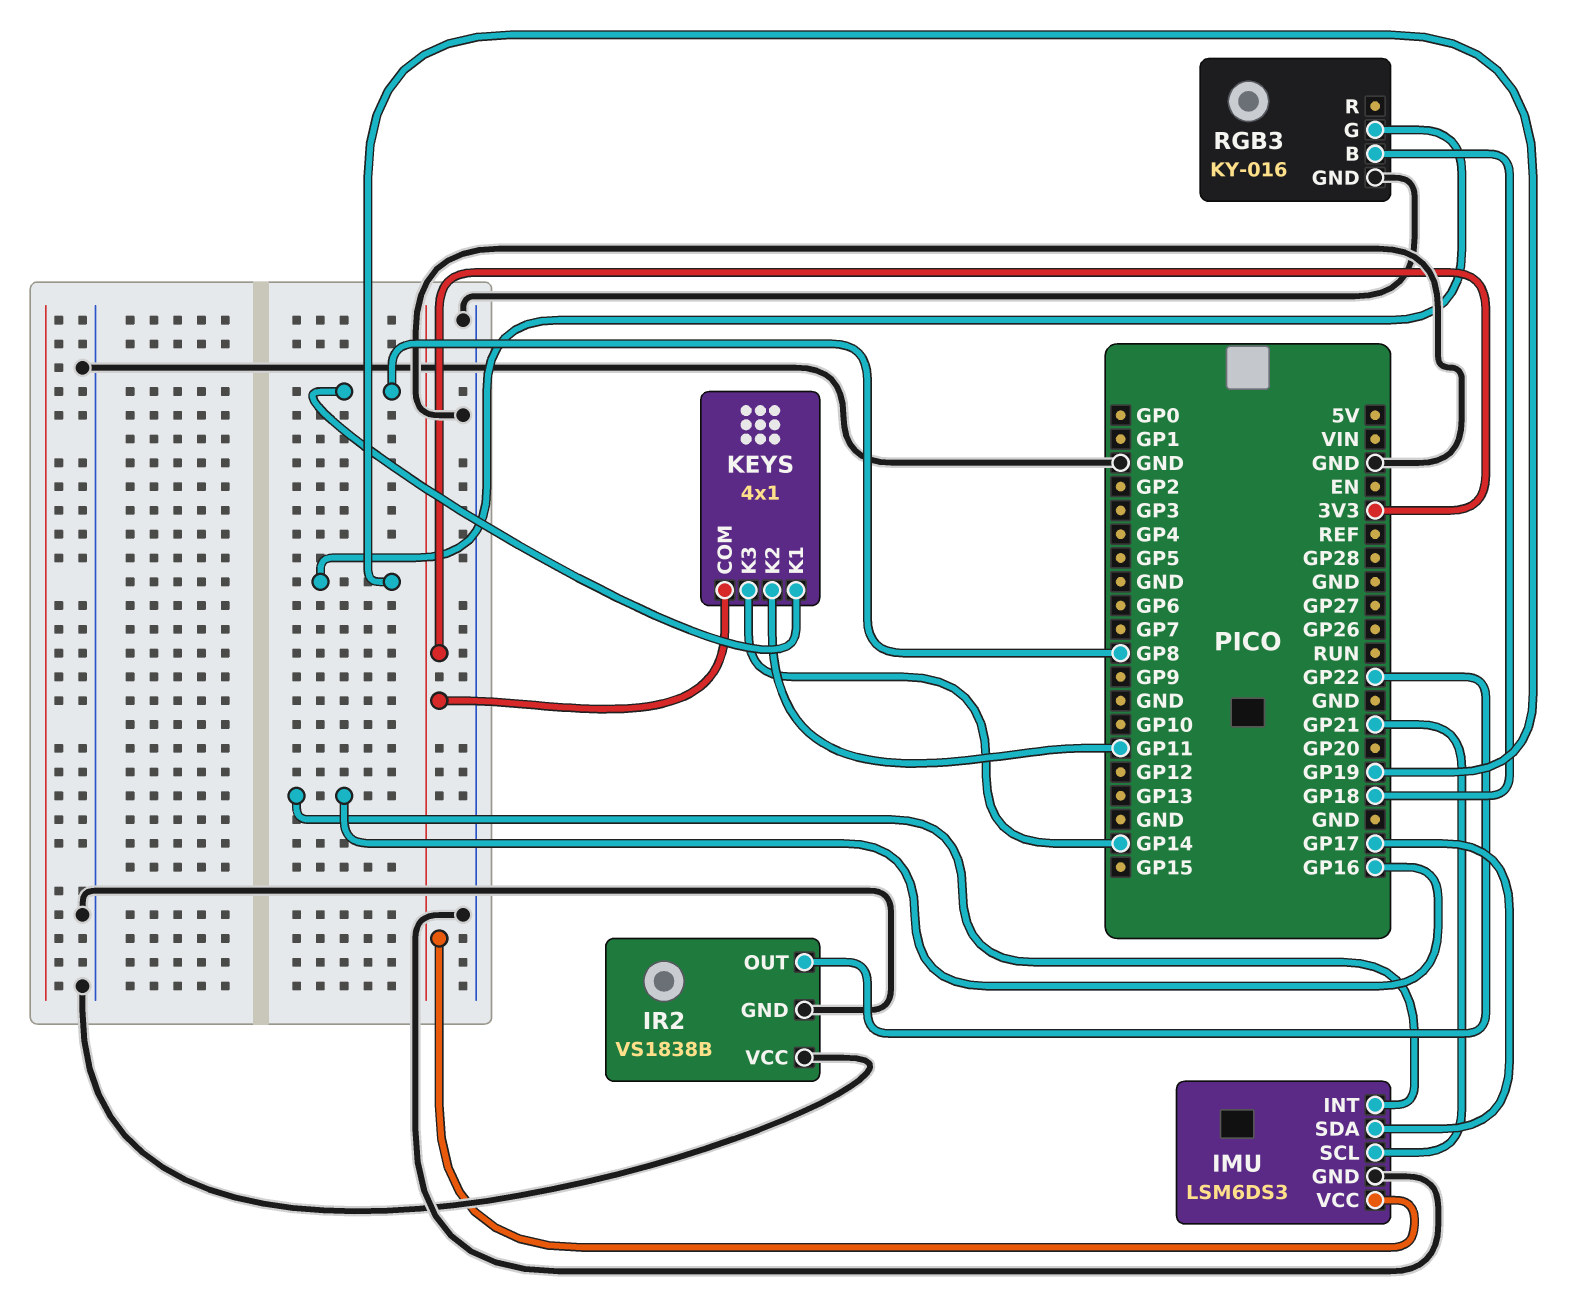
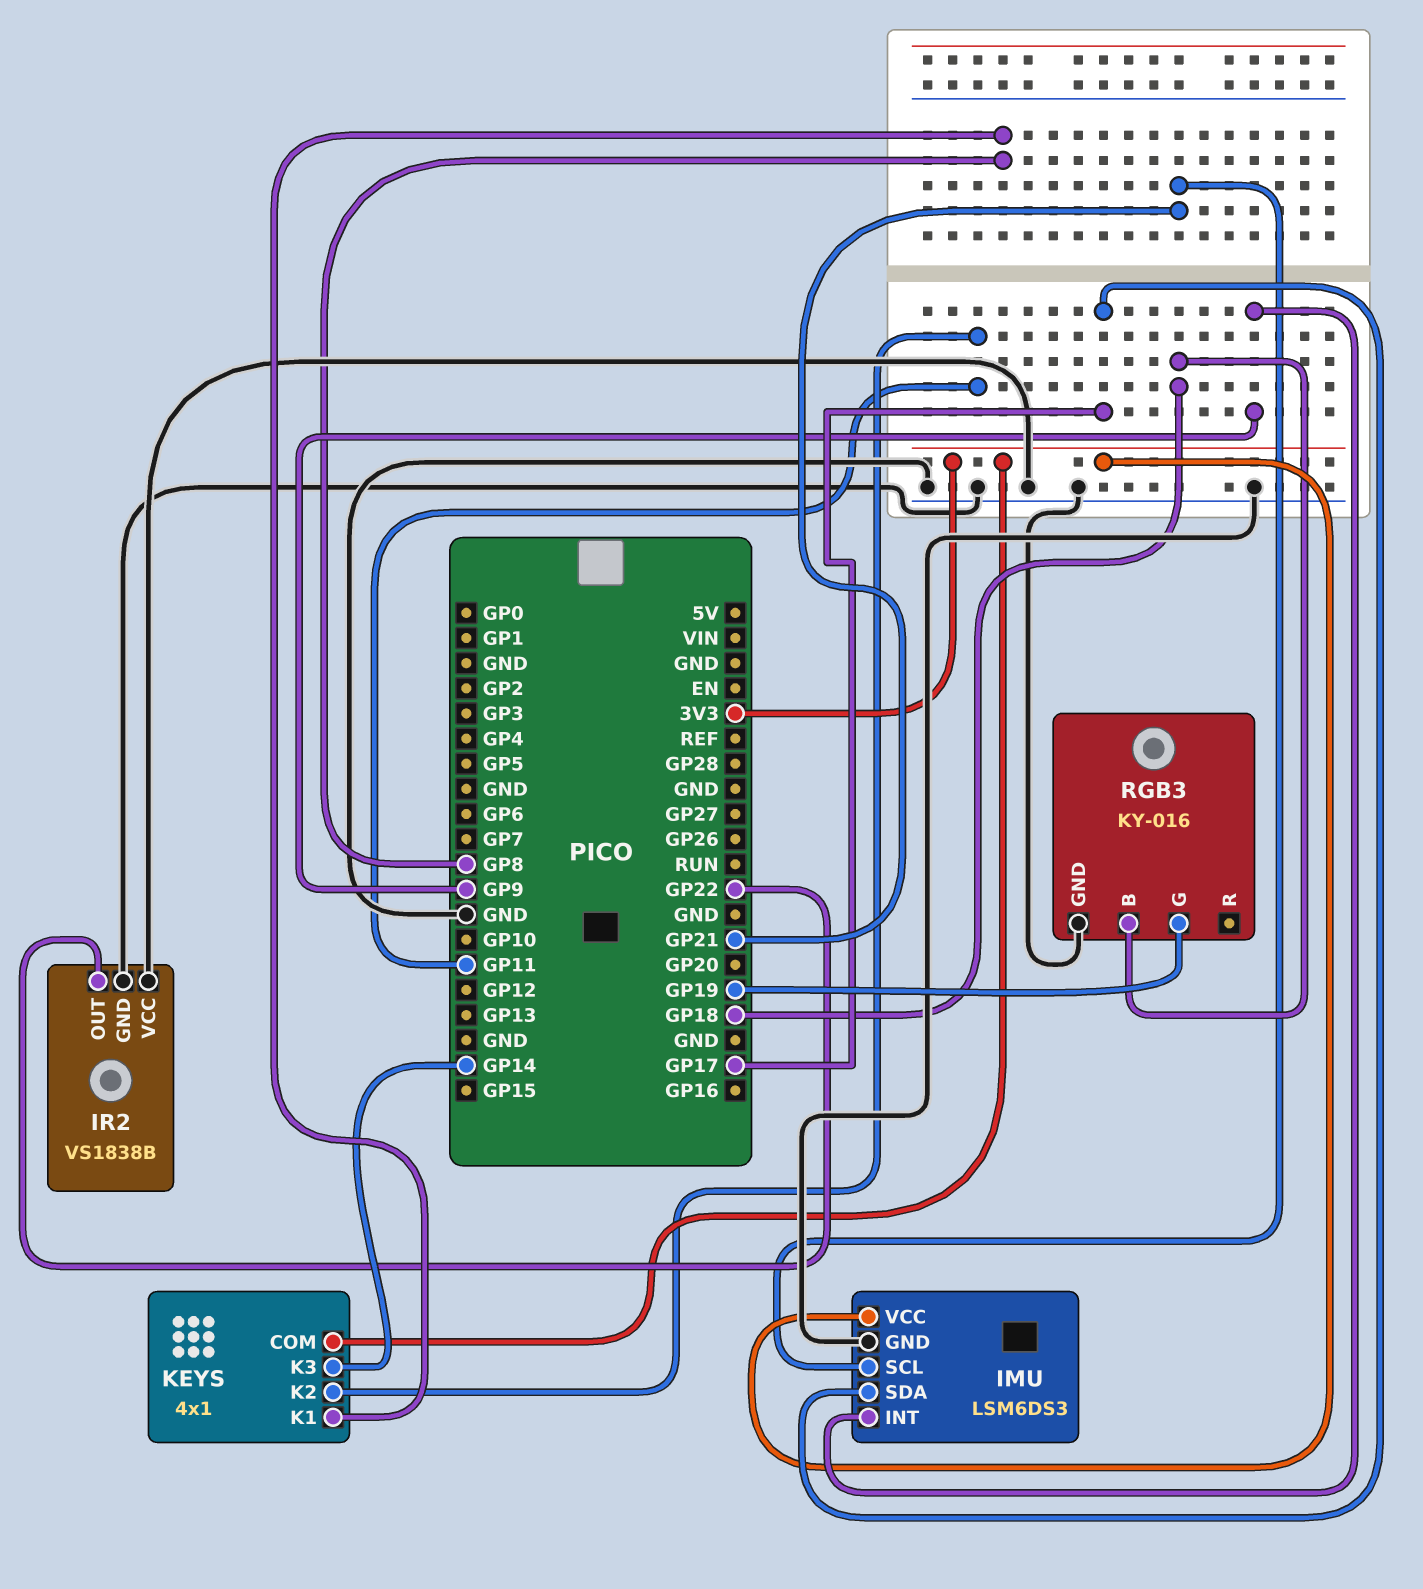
IMU pin INT: GP16 -> GP9

